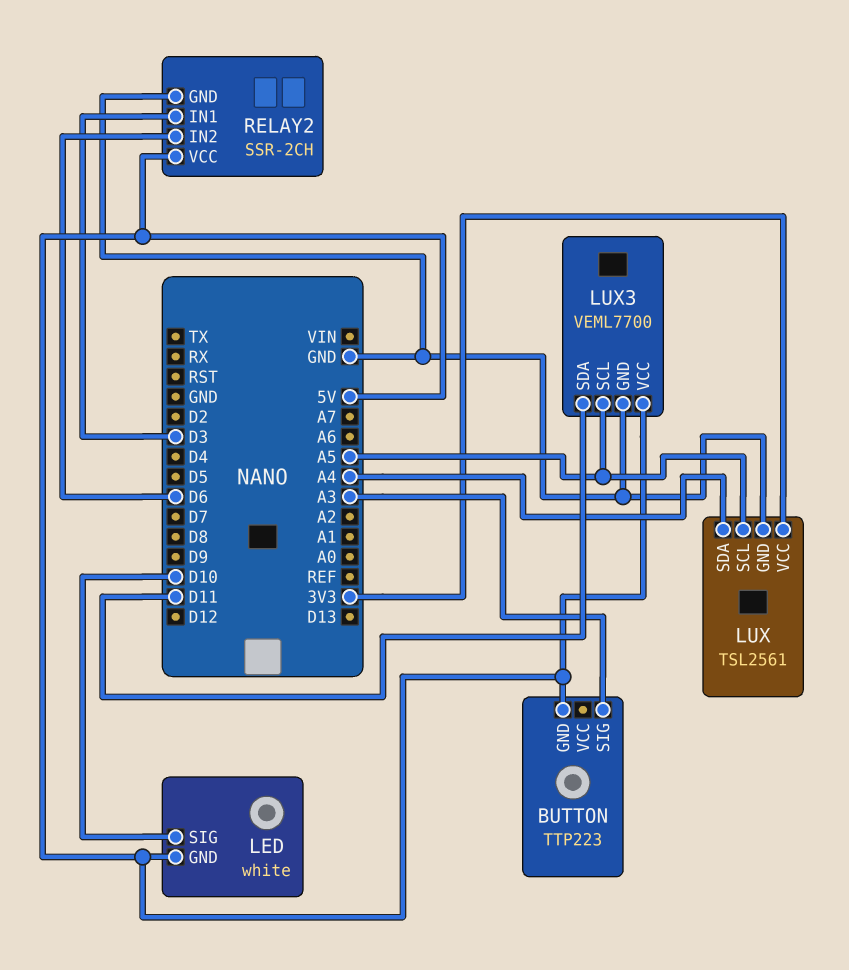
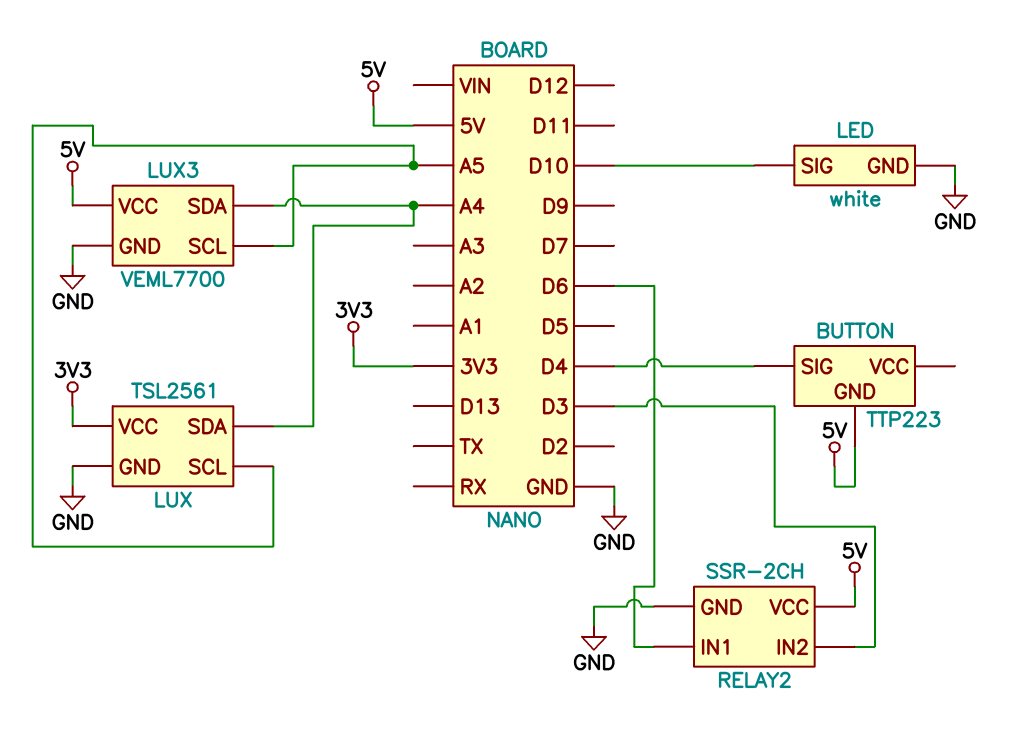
BUTTON pin SIG: A3 -> D4
LED pin GND: 5V -> GND
LUX3 pin SDA: D11 -> A4
RELAY2 pin IN1: D3 -> D6
RELAY2 pin IN2: D6 -> D3

